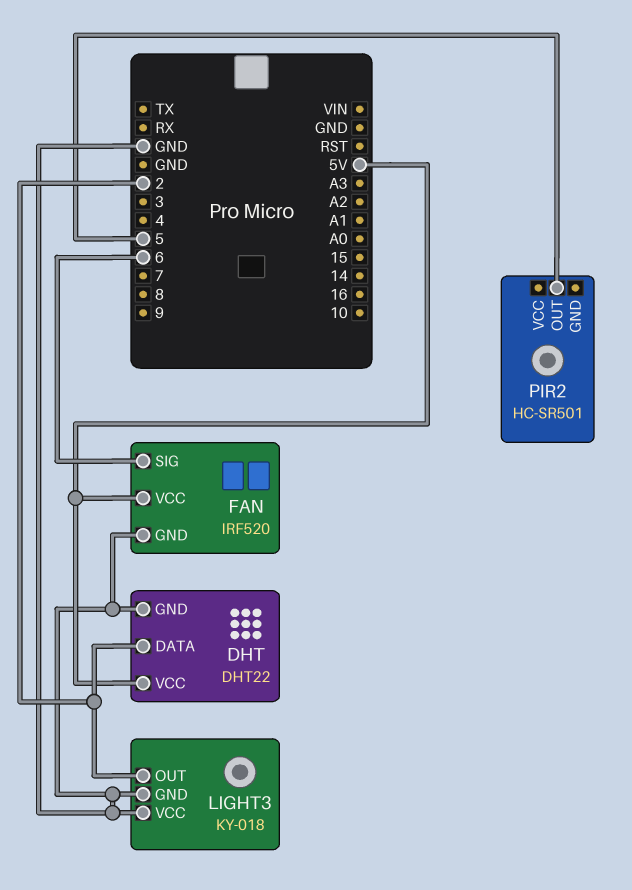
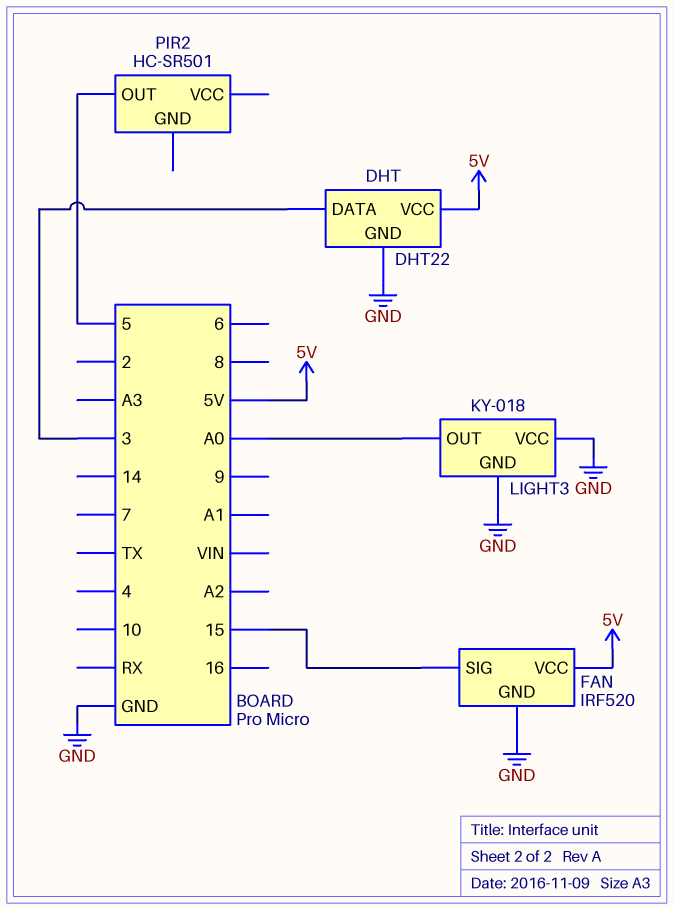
DHT pin DATA: 2 -> 3
FAN pin SIG: 6 -> 15
LIGHT3 pin OUT: 2 -> A0

